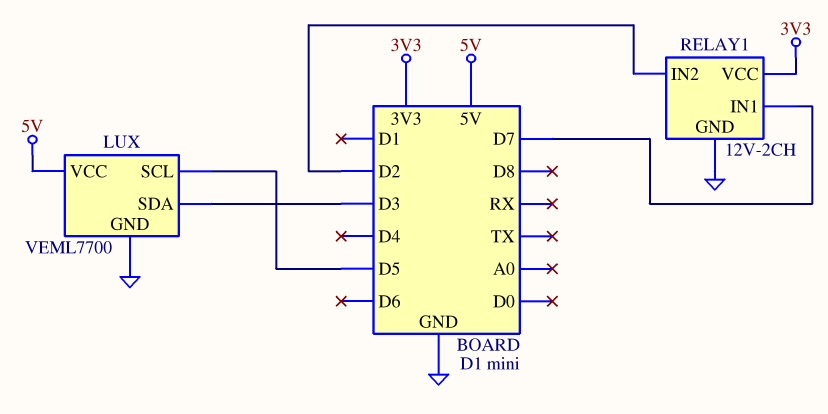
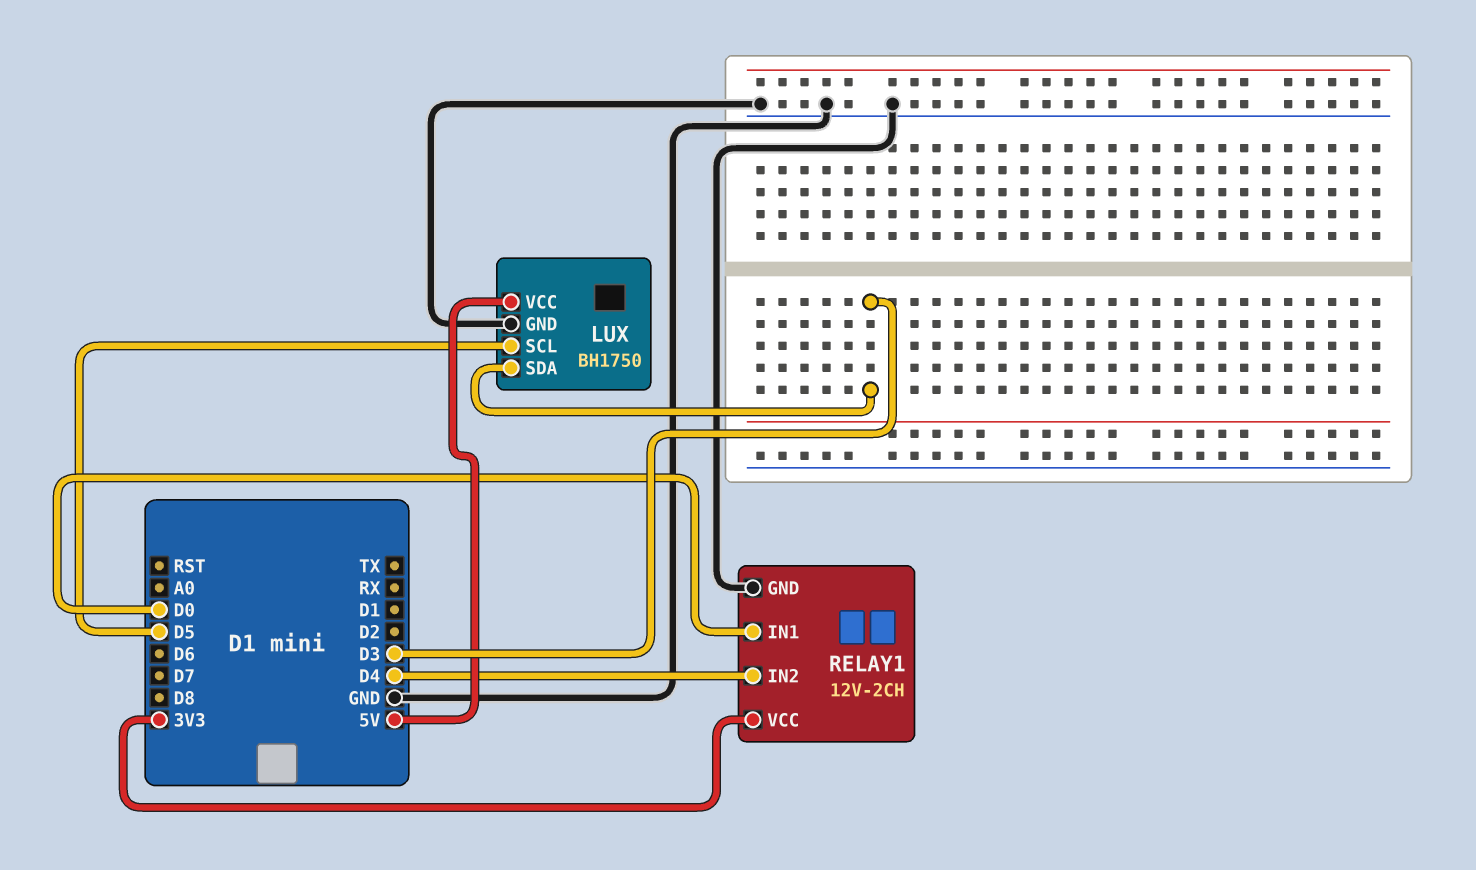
LUX: VEML7700 -> BH1750
RELAY1 pin IN1: D7 -> D0
RELAY1 pin IN2: D2 -> D4

